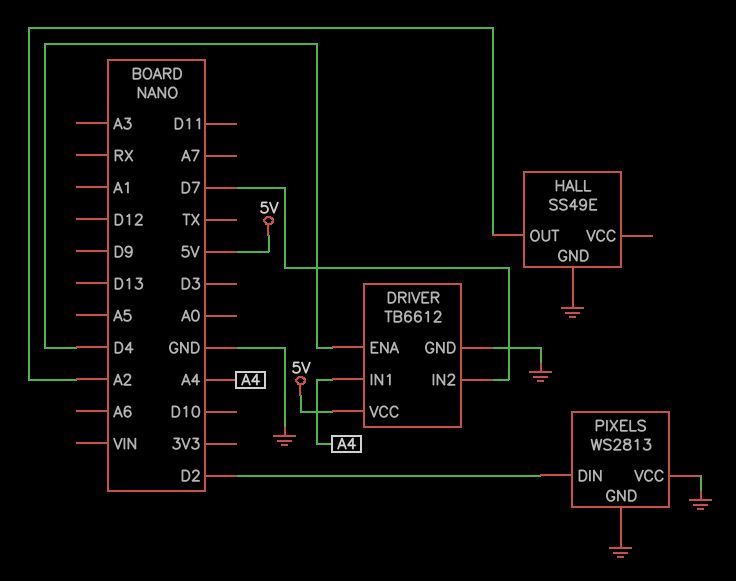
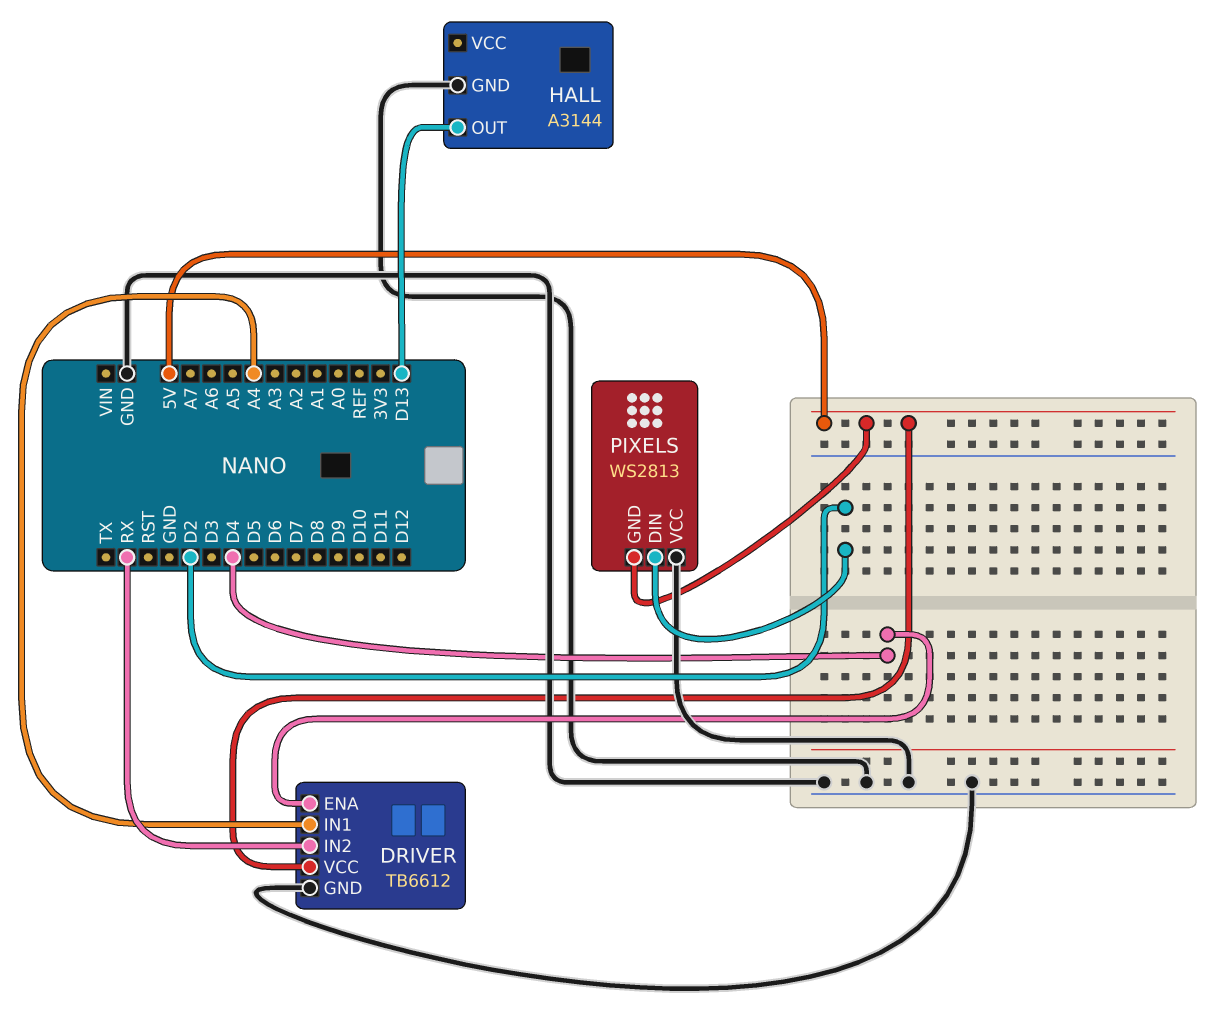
DRIVER pin IN2: D7 -> RX
HALL: SS49E -> A3144
HALL pin OUT: A2 -> D13
PIXELS pin GND: GND -> 5V

